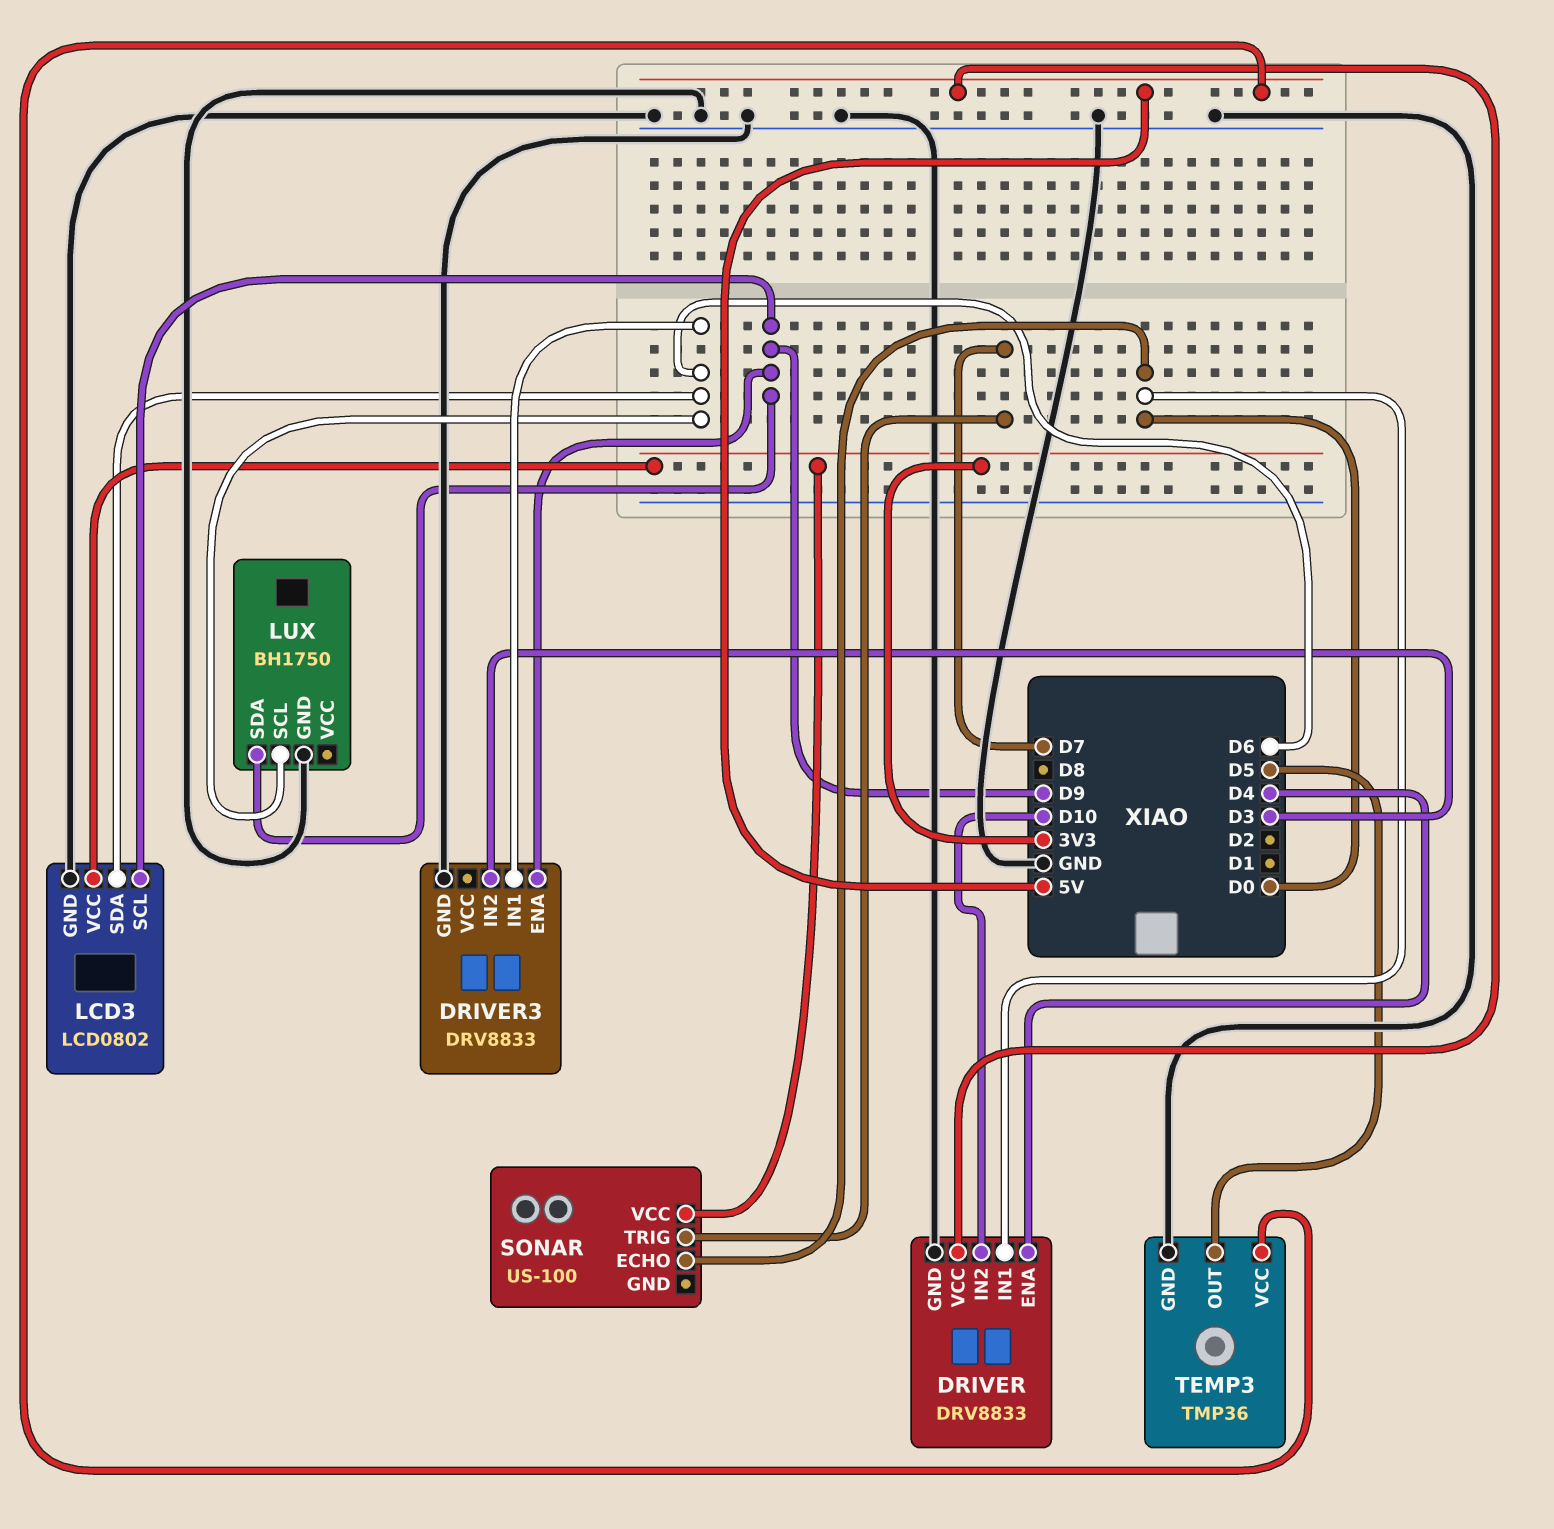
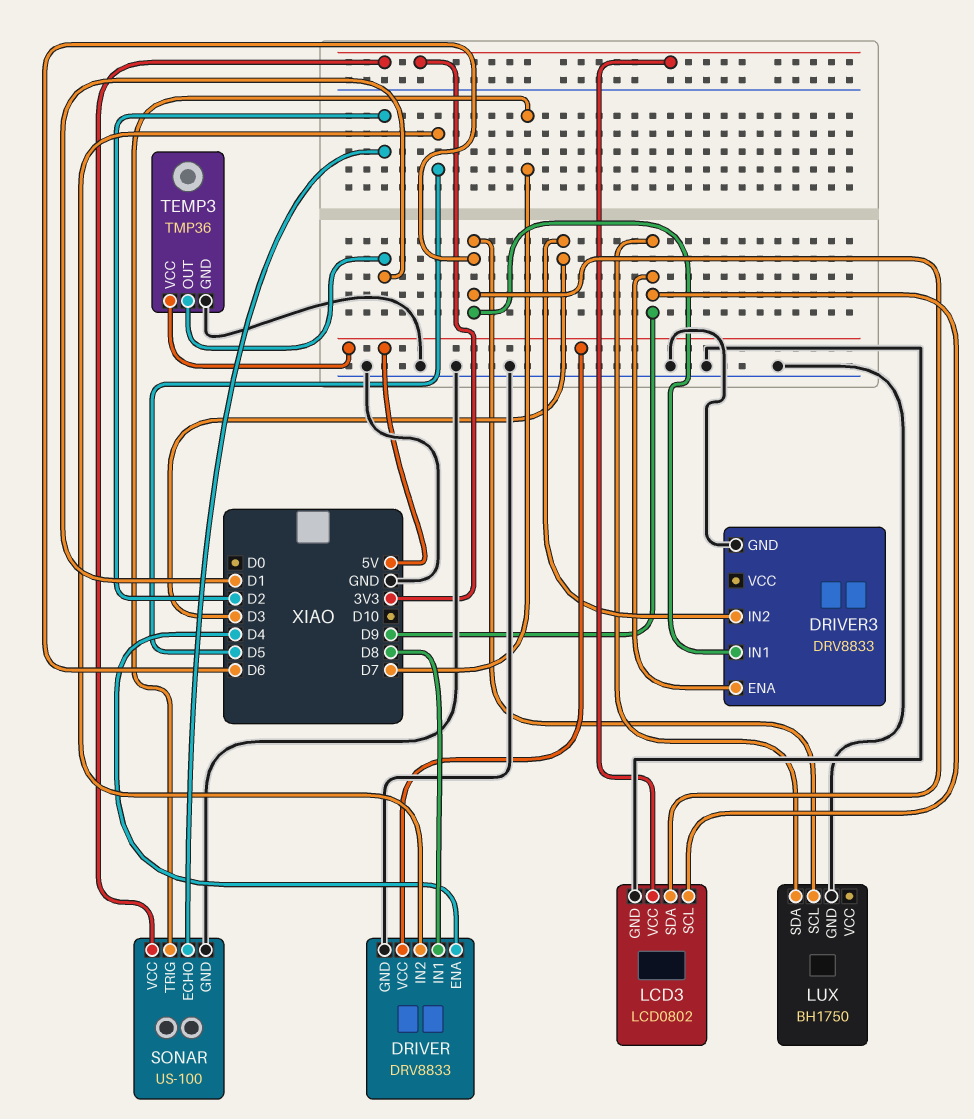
DRIVER pin IN1: D0 -> D8
DRIVER pin IN2: D10 -> D5
SONAR pin ECHO: D0 -> D2
SONAR pin GND: none -> GND
TEMP3 pin OUT: D5 -> D1

